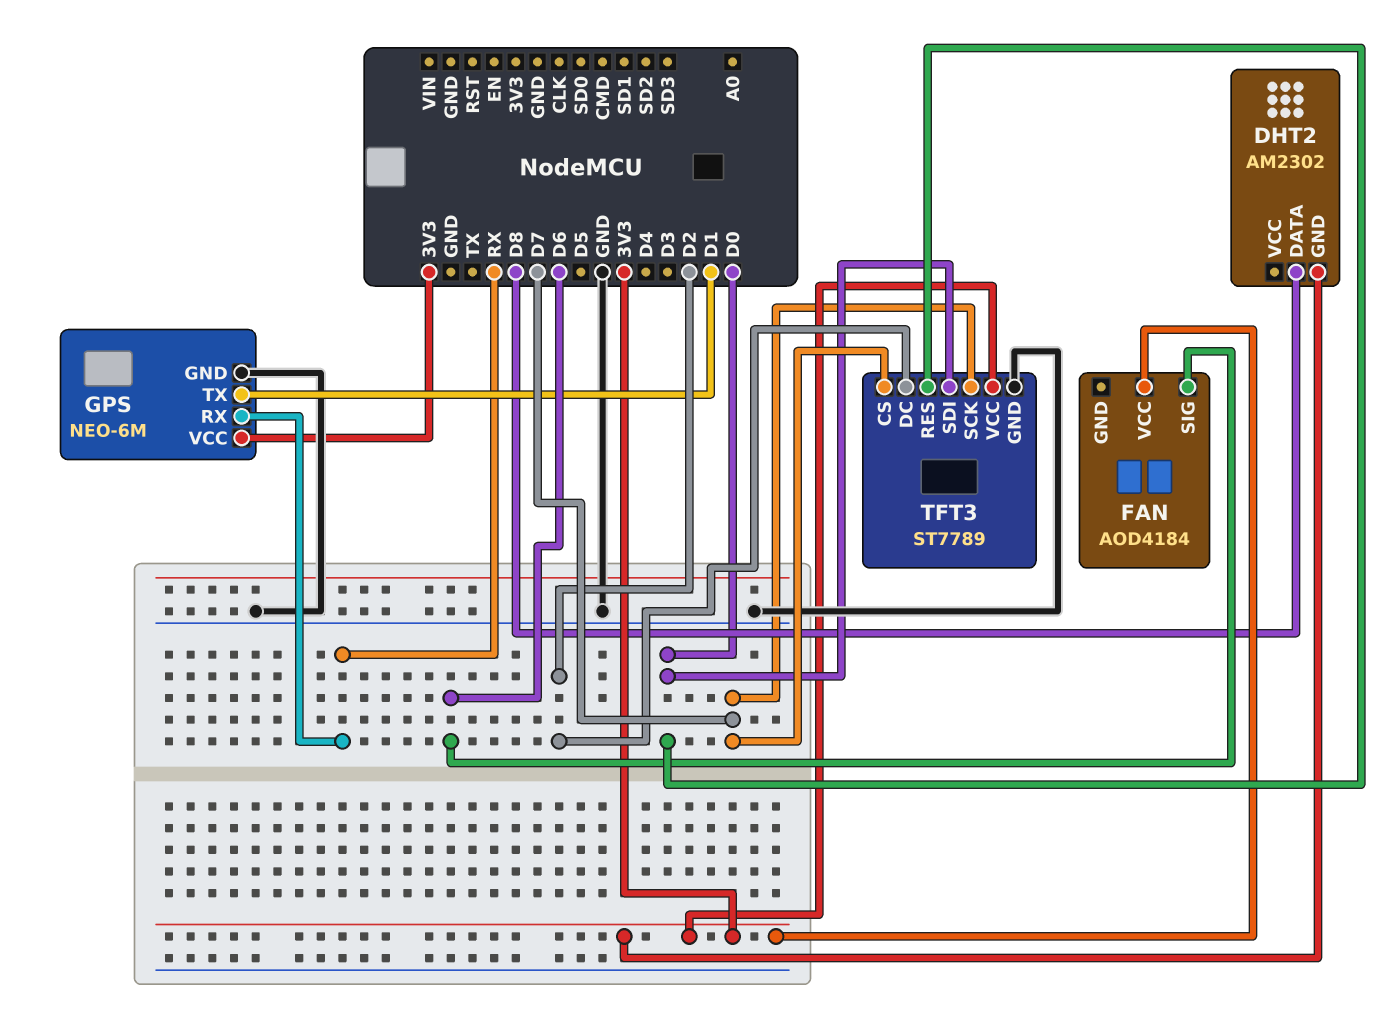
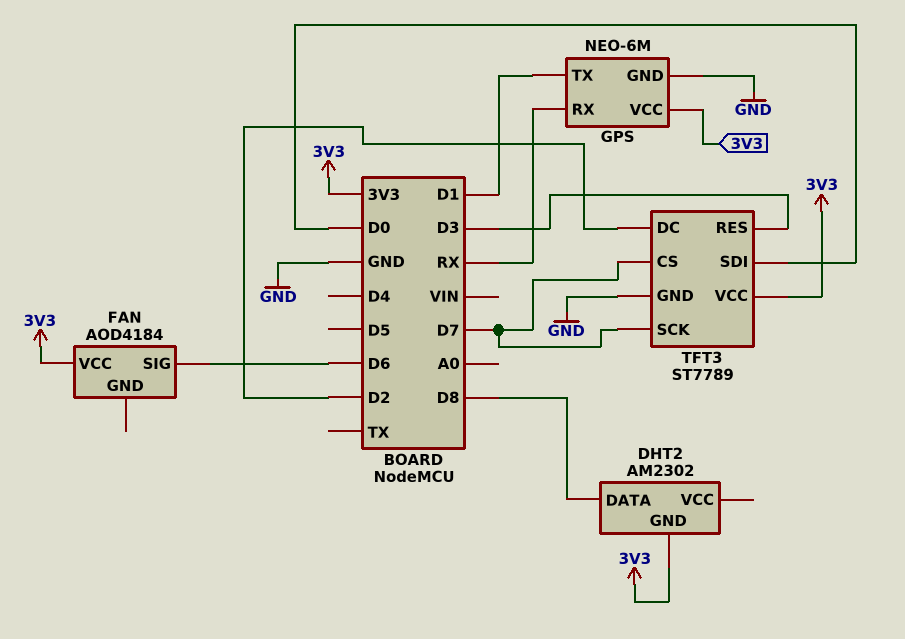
TFT3 pin RES: D0 -> D3

